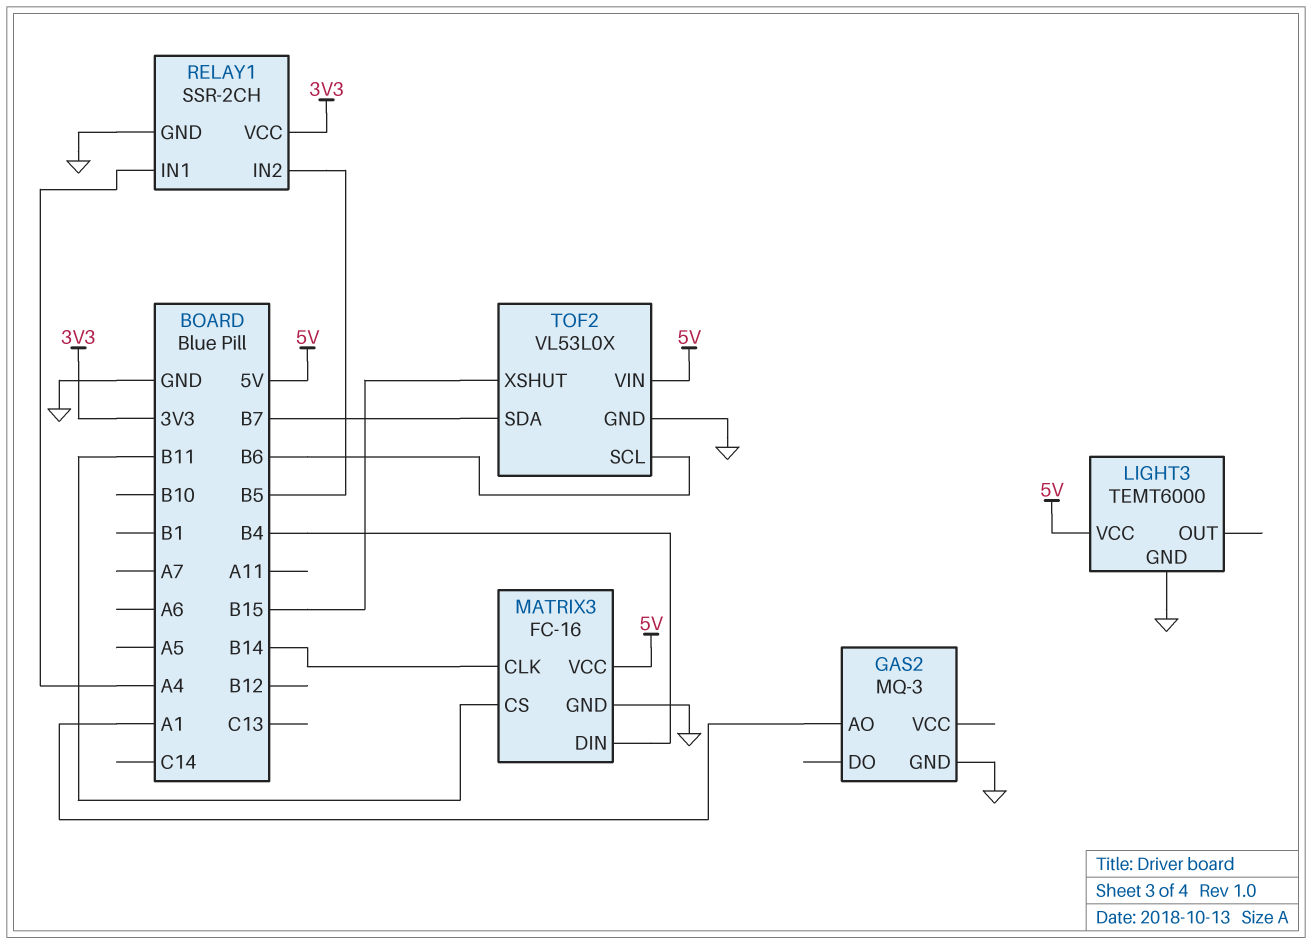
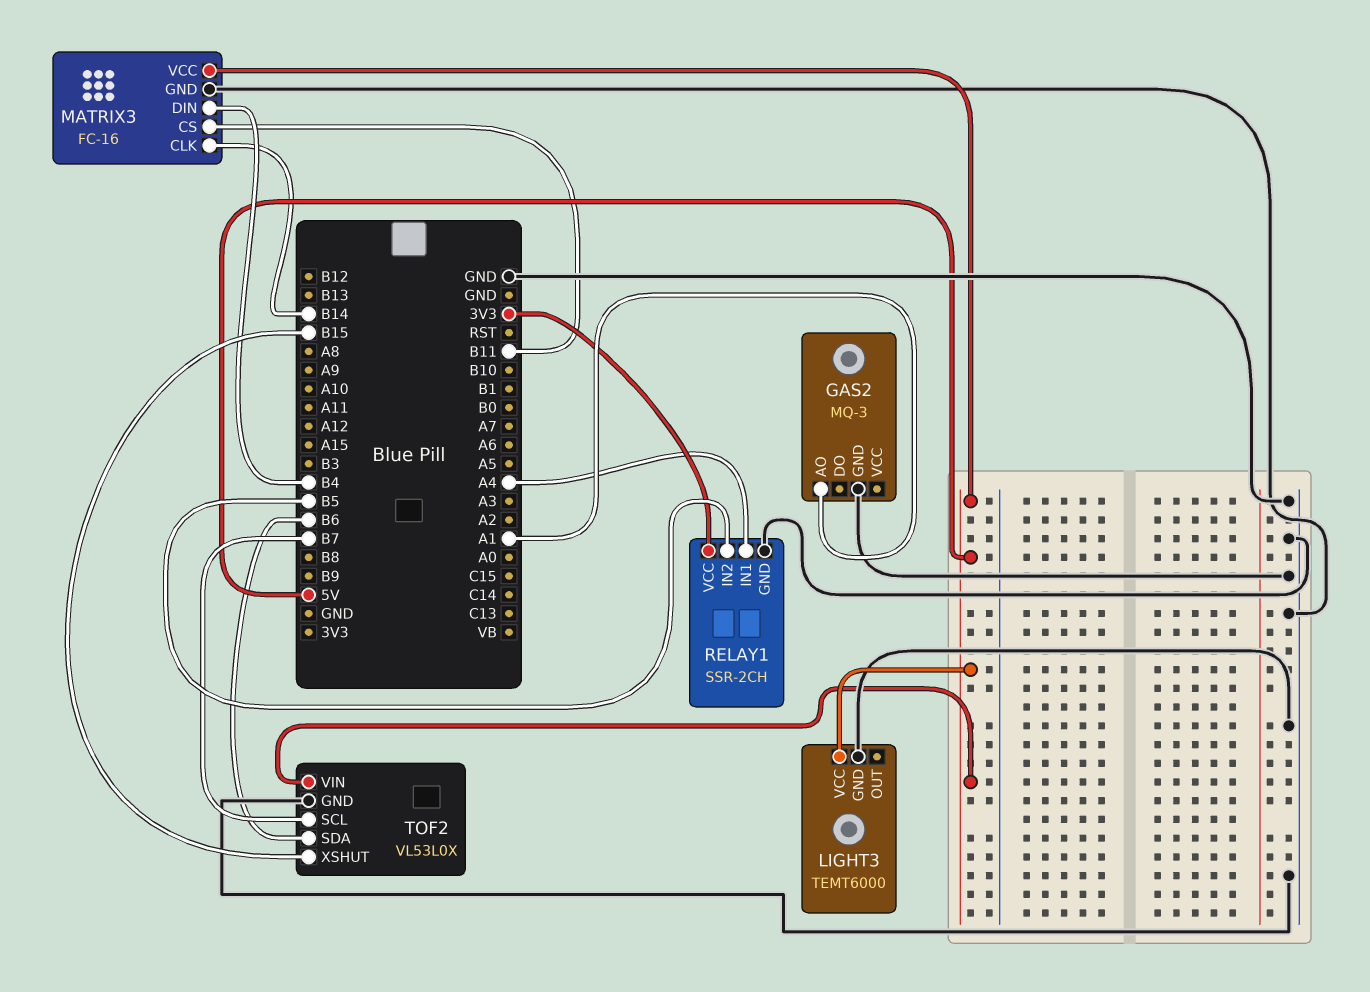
TOF2 pin SCL: B6 -> B7
TOF2 pin SDA: B7 -> B6

